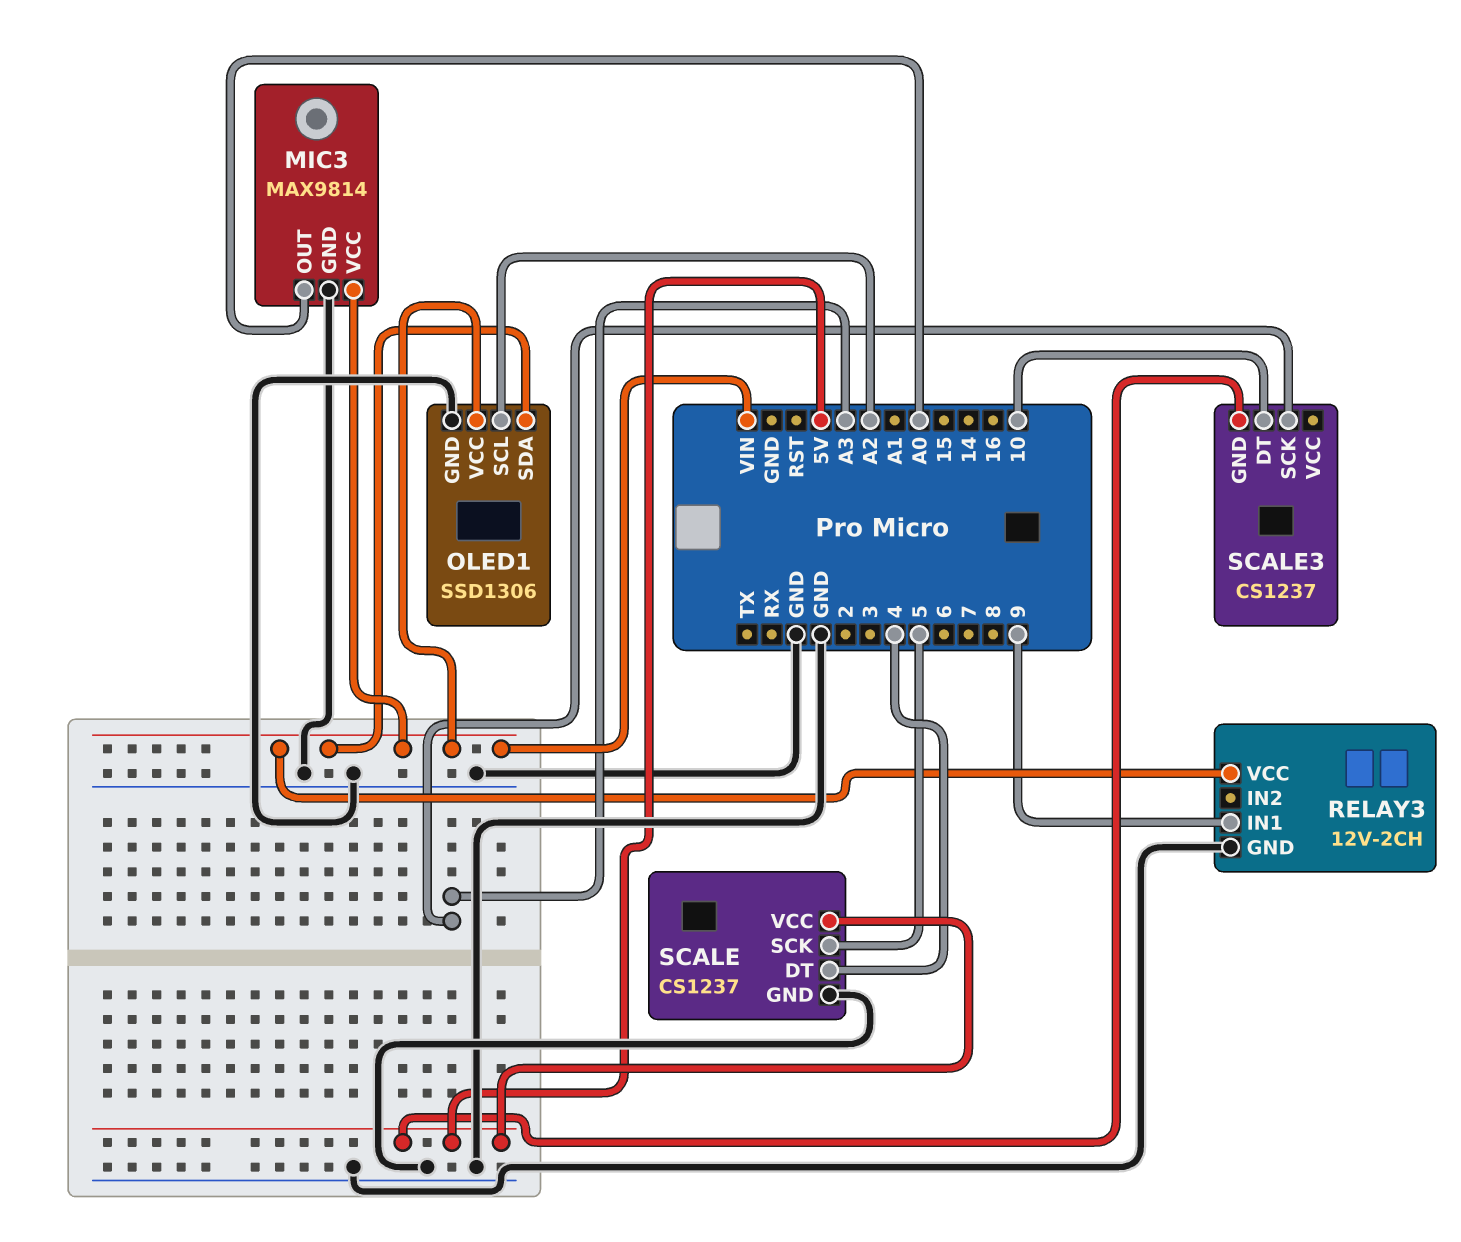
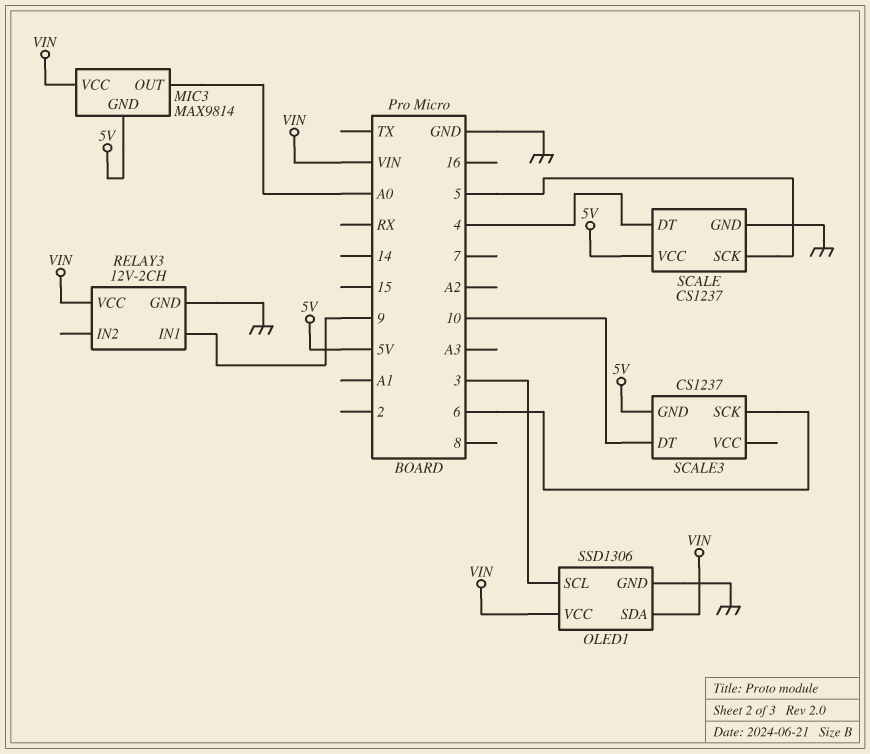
MIC3 pin GND: GND -> 5V
OLED1 pin SCL: A2 -> 3
SCALE3 pin SCK: A3 -> 6

